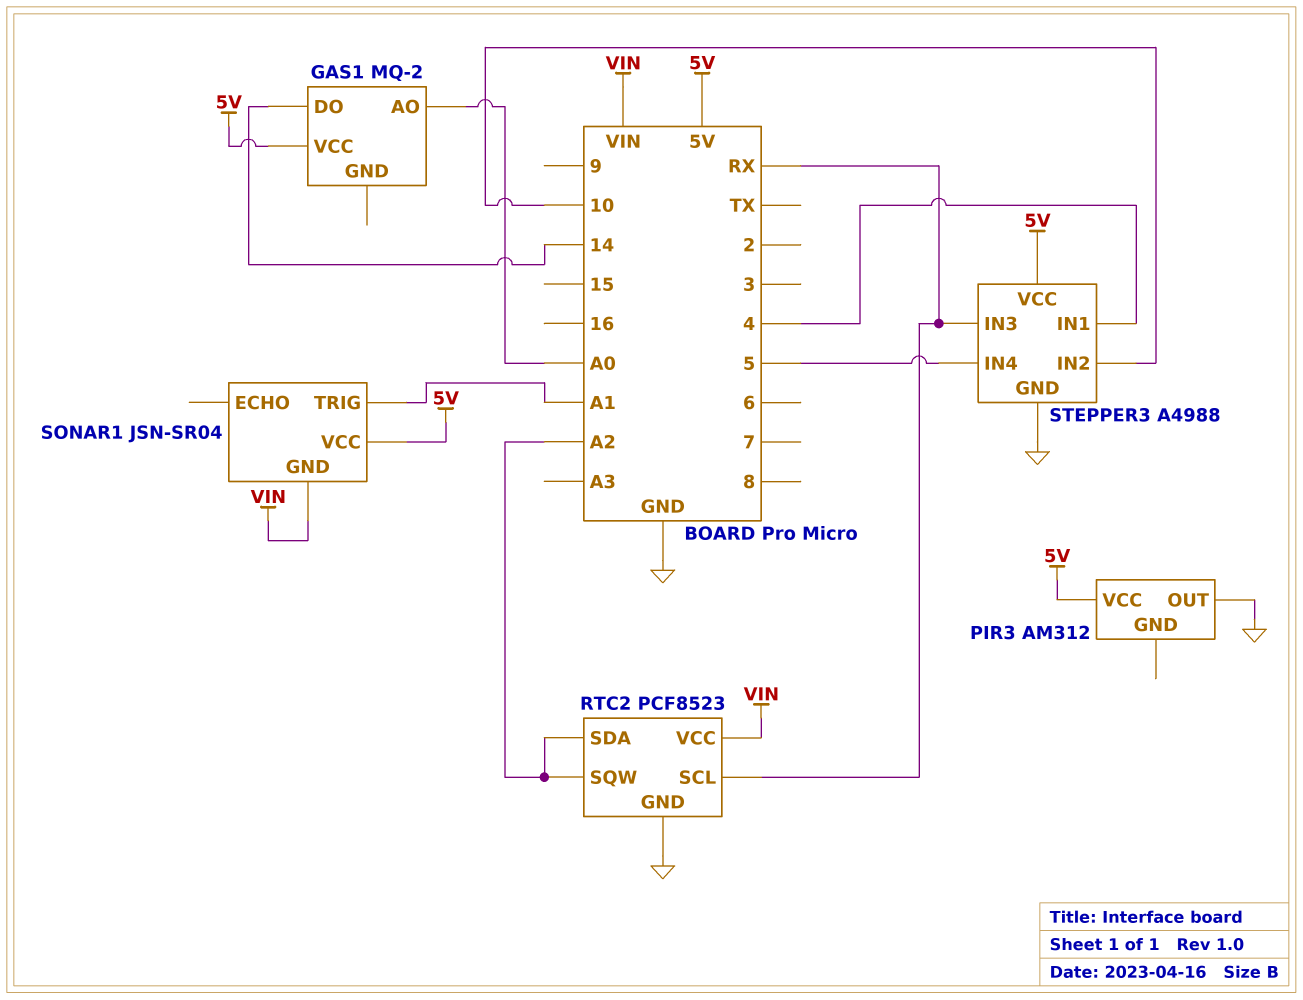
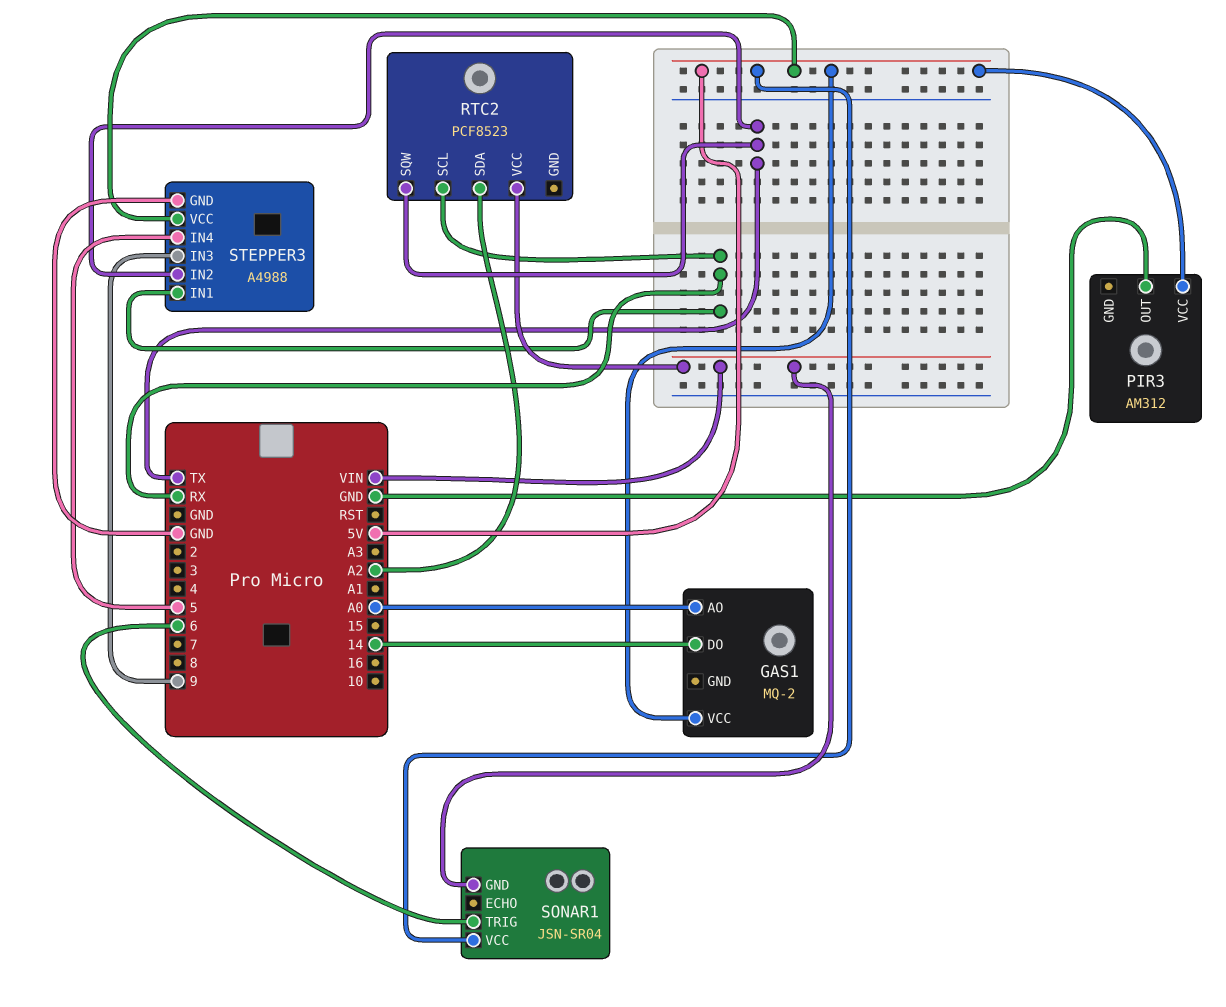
RTC2 pin GND: GND -> none
RTC2 pin SQW: A2 -> TX
SONAR1 pin TRIG: A1 -> 6
STEPPER3 pin IN1: 4 -> RX
STEPPER3 pin IN2: 10 -> TX
STEPPER3 pin IN3: RX -> 9

